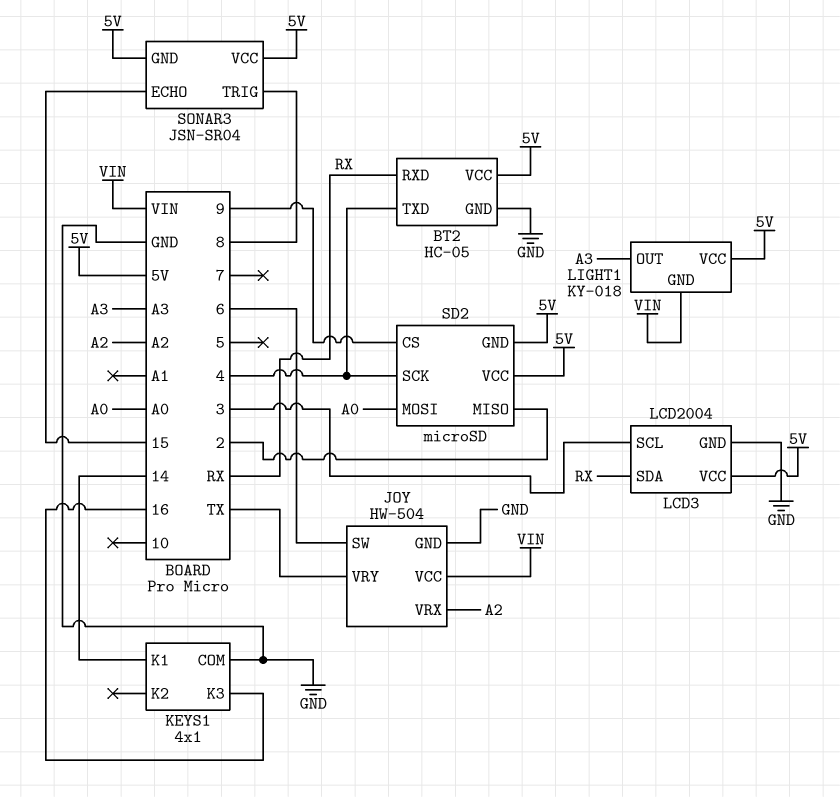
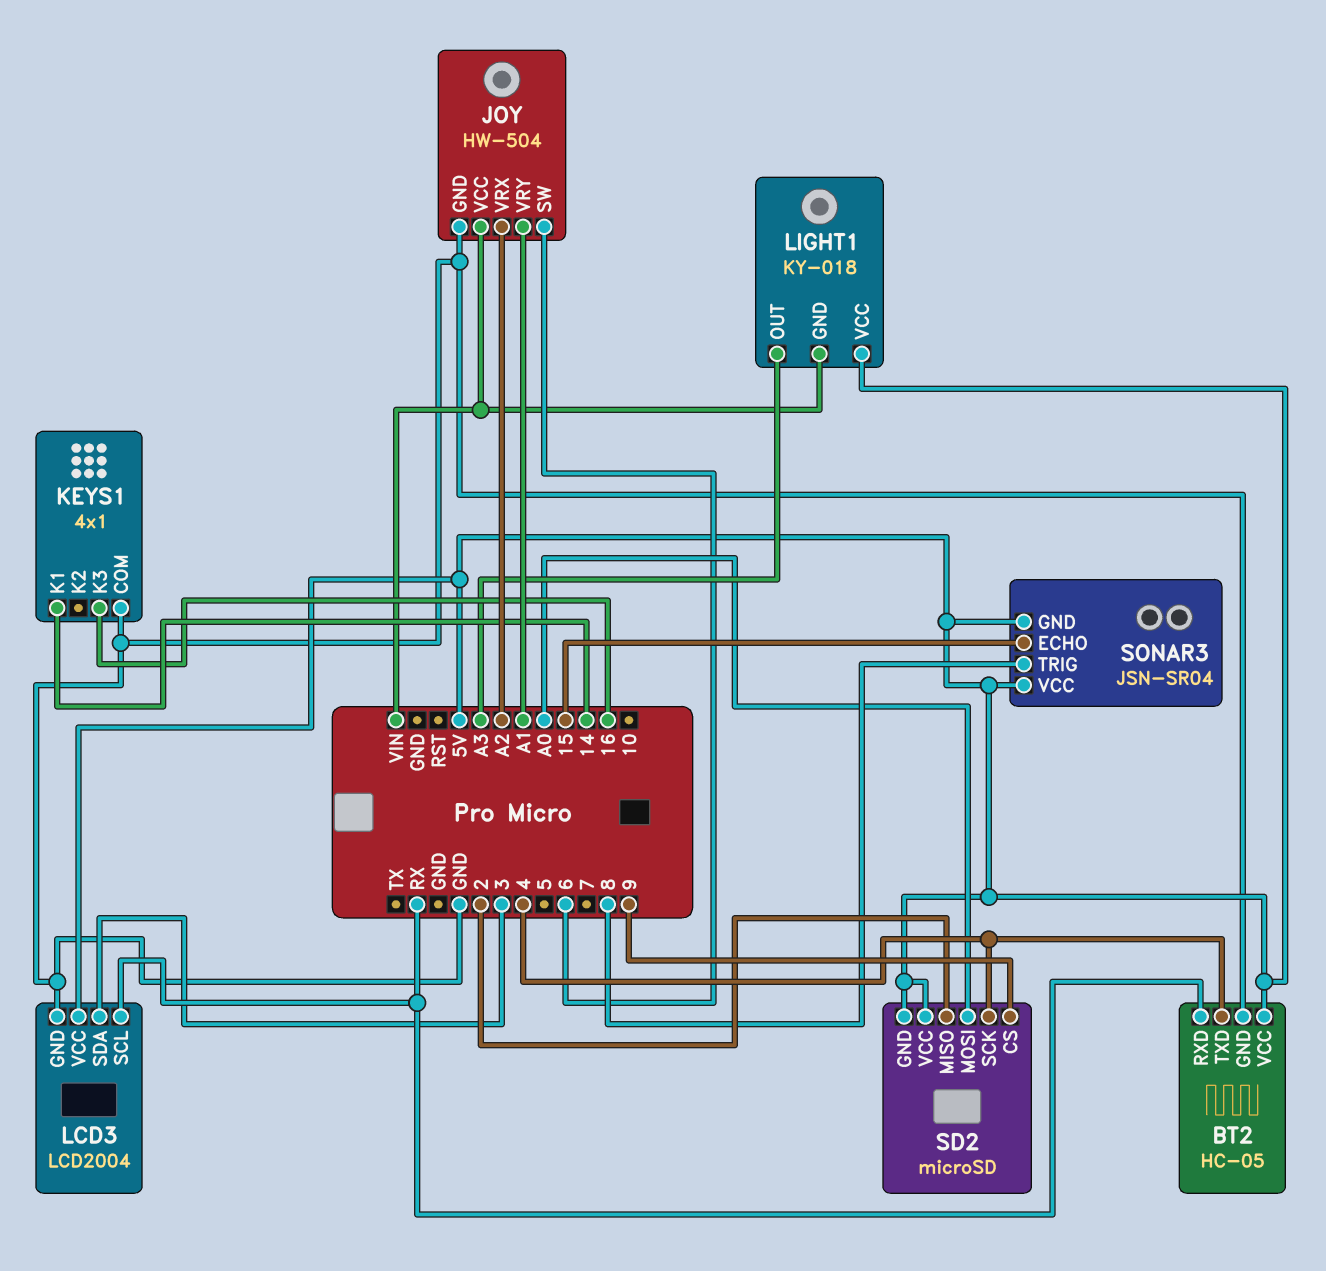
JOY pin VRY: TX -> A1
LCD3 pin SCL: 3 -> RX
LCD3 pin SDA: RX -> 3

